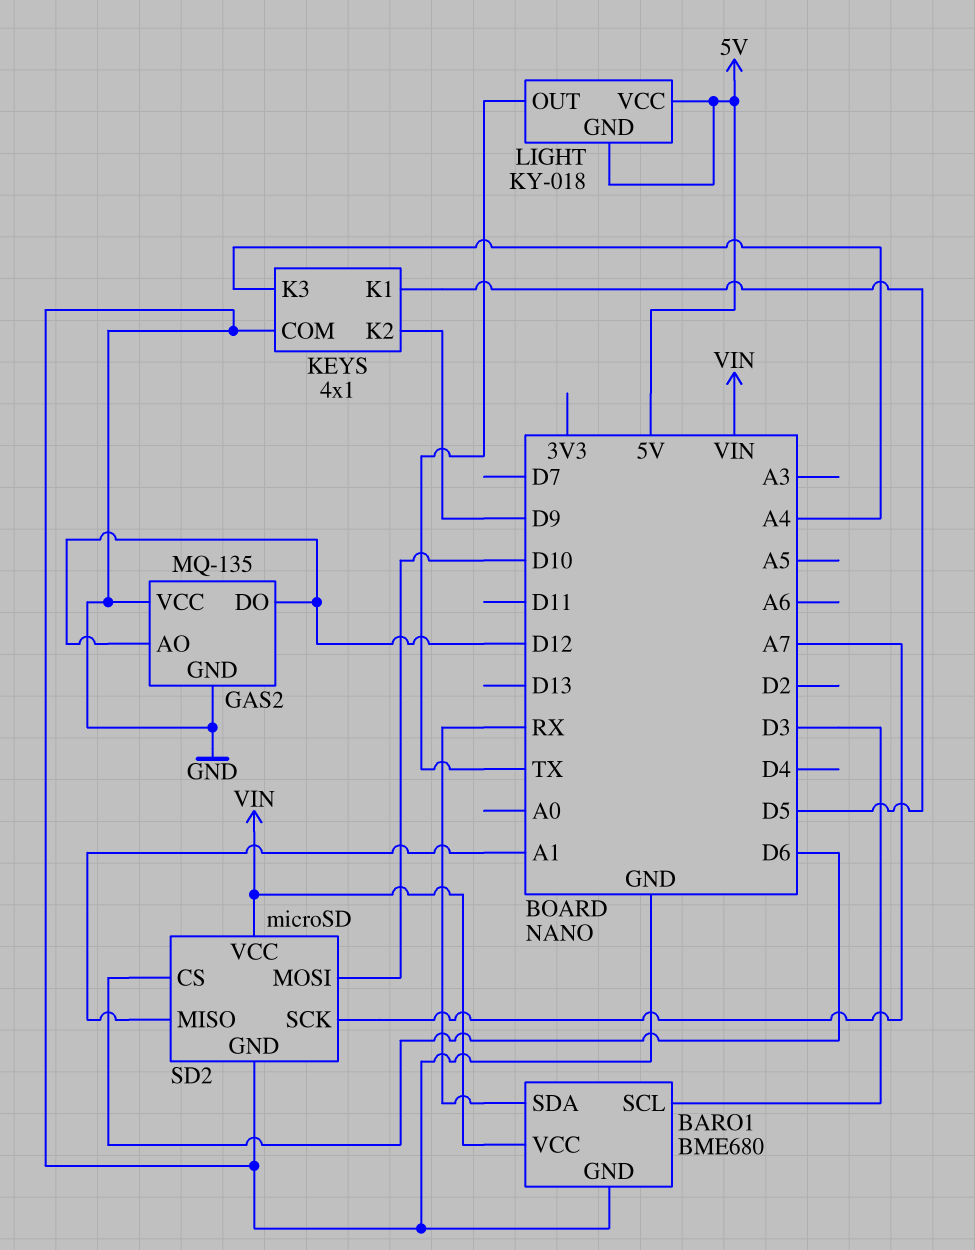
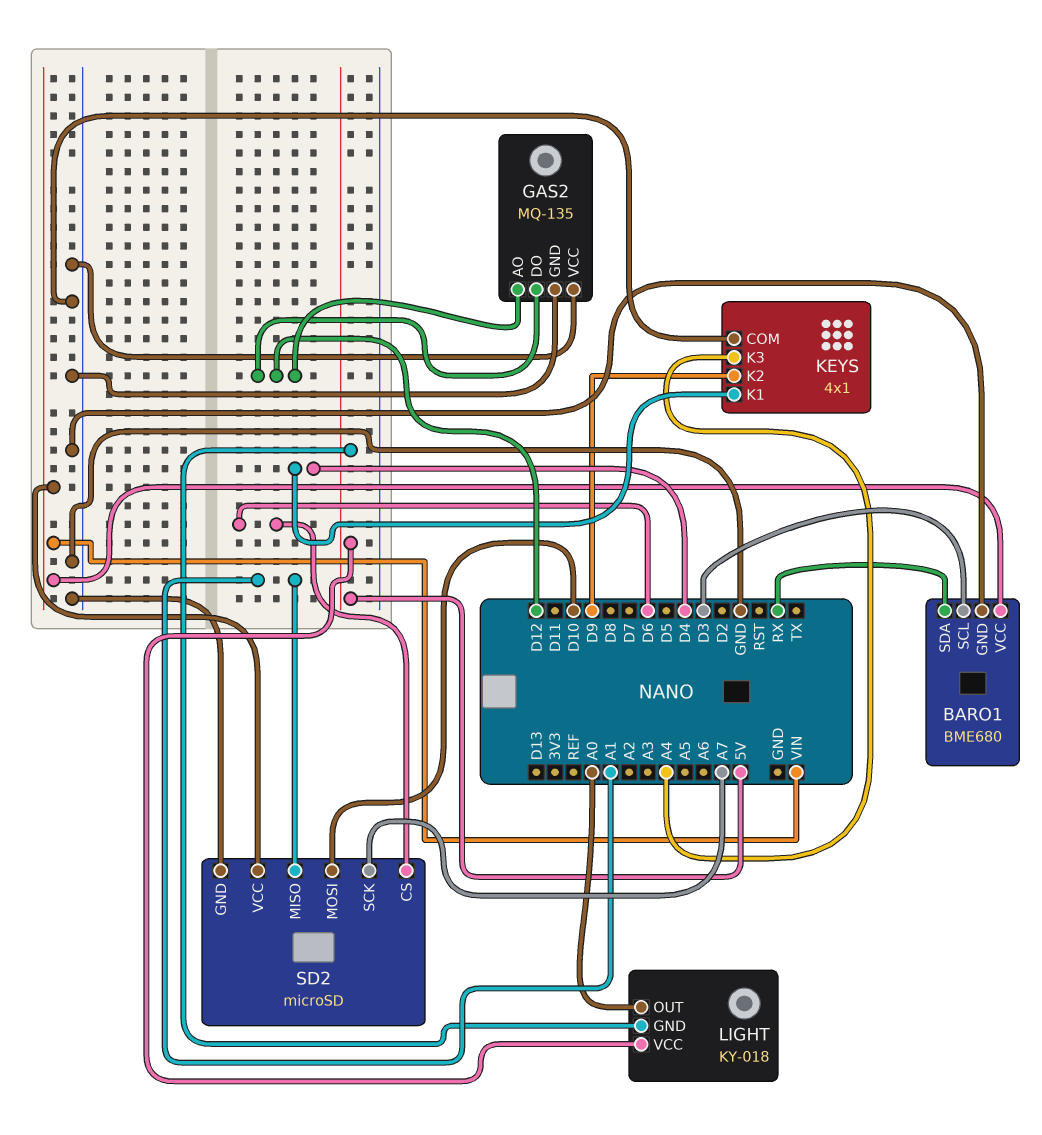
KEYS pin K1: D5 -> D4
LIGHT pin OUT: TX -> A0

